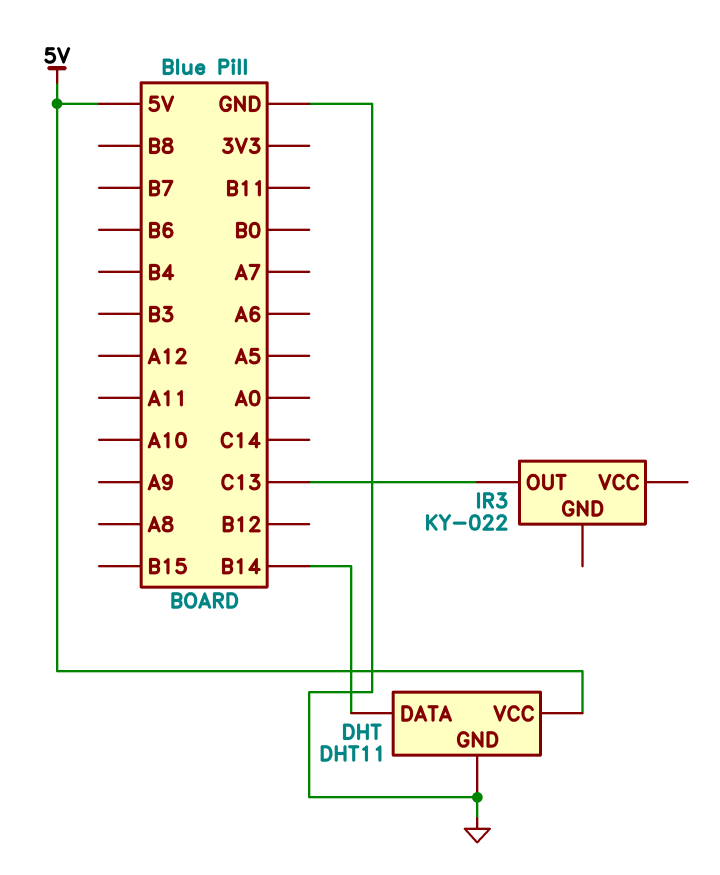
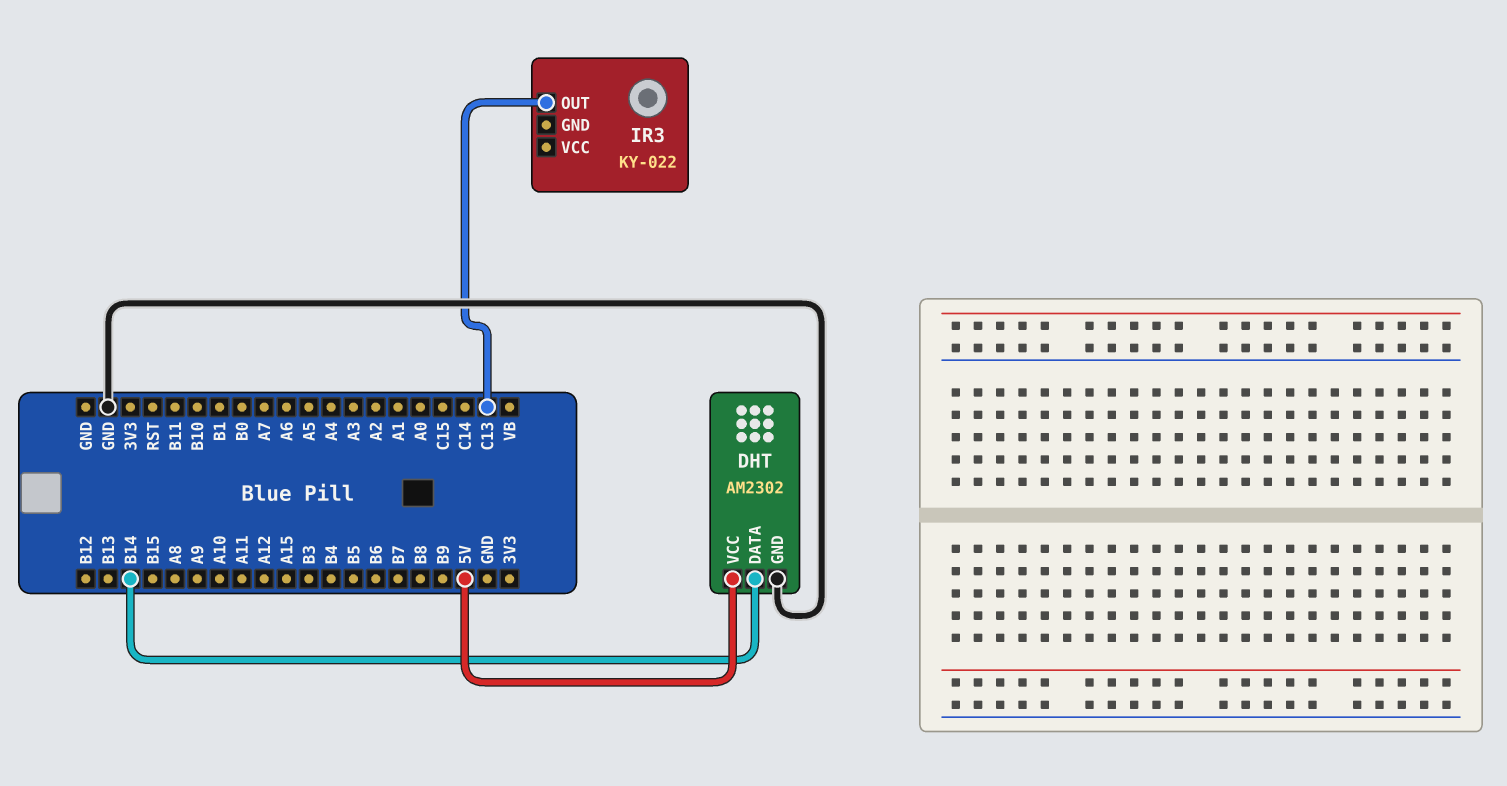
DHT: DHT11 -> AM2302

